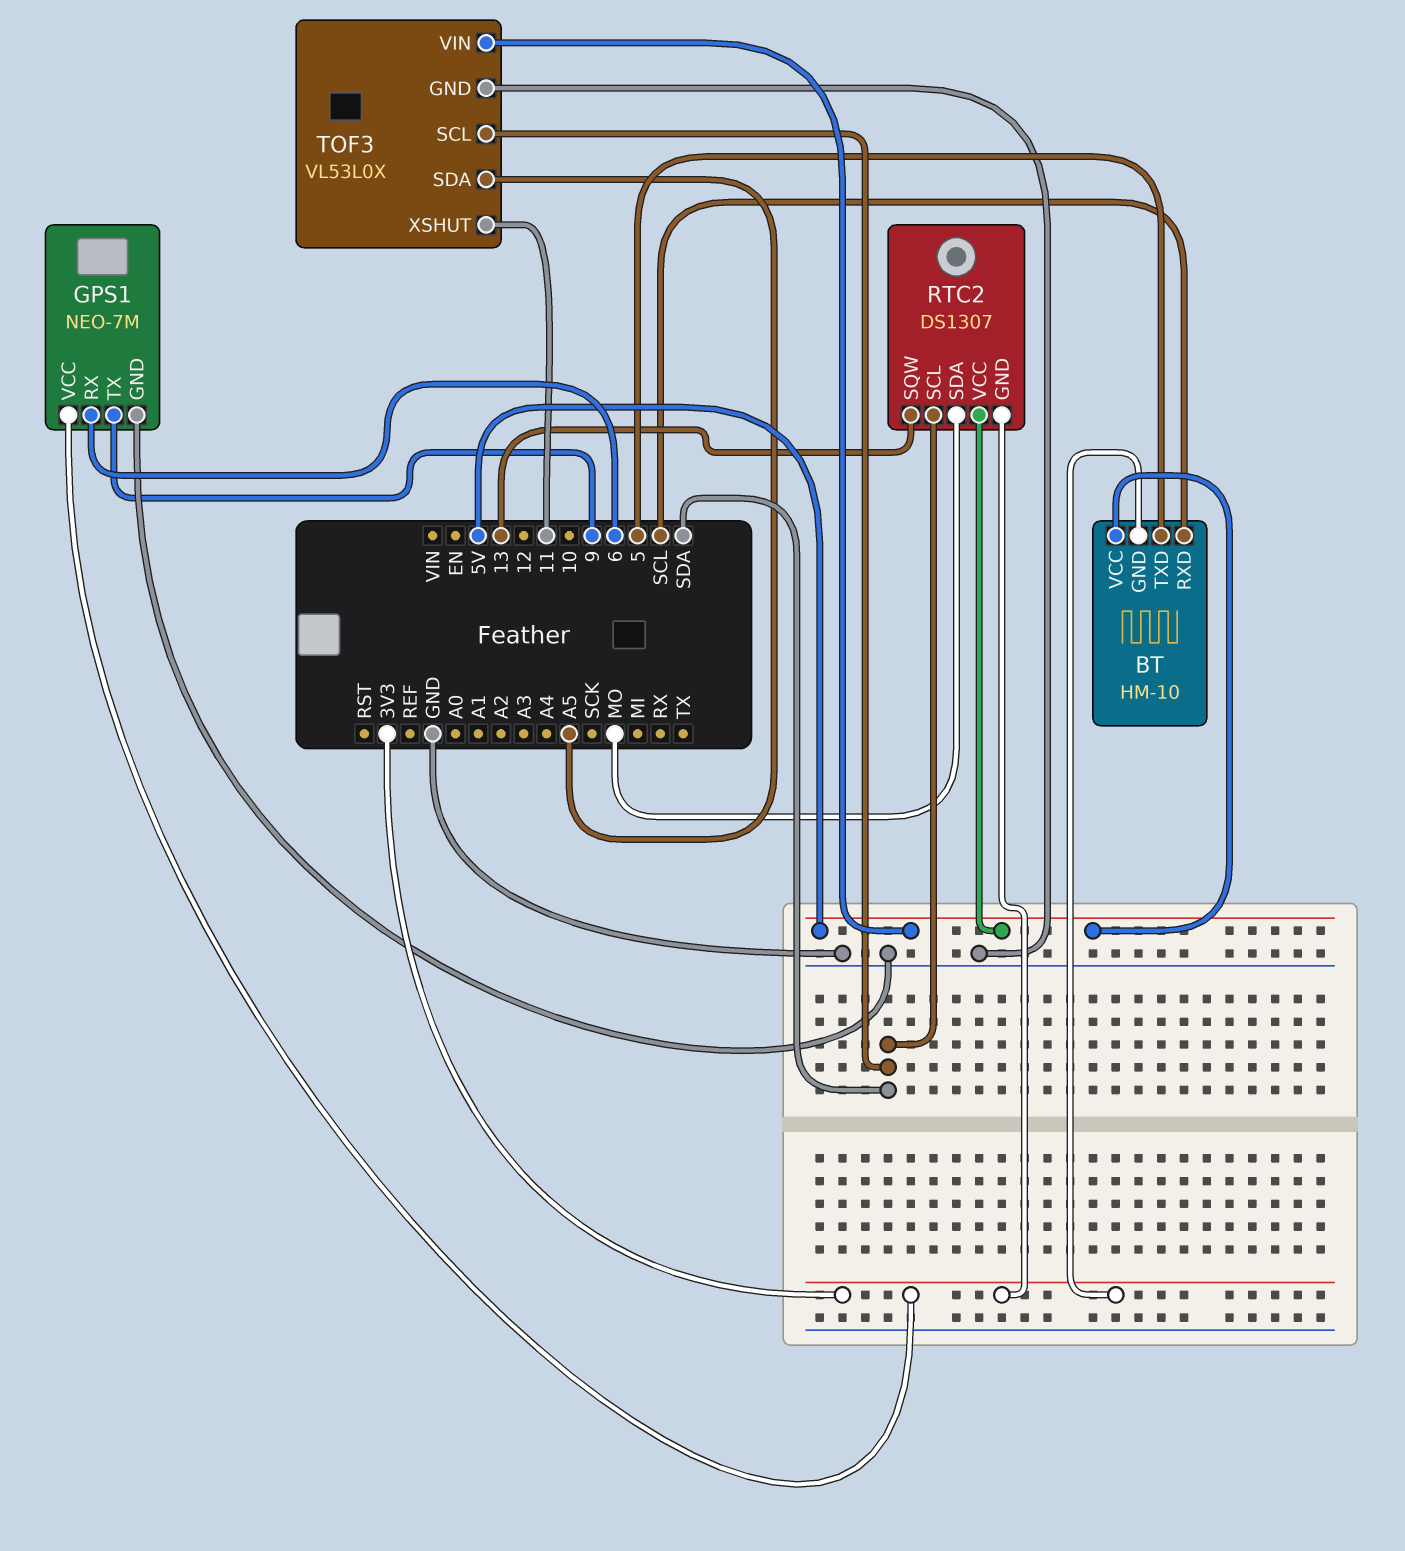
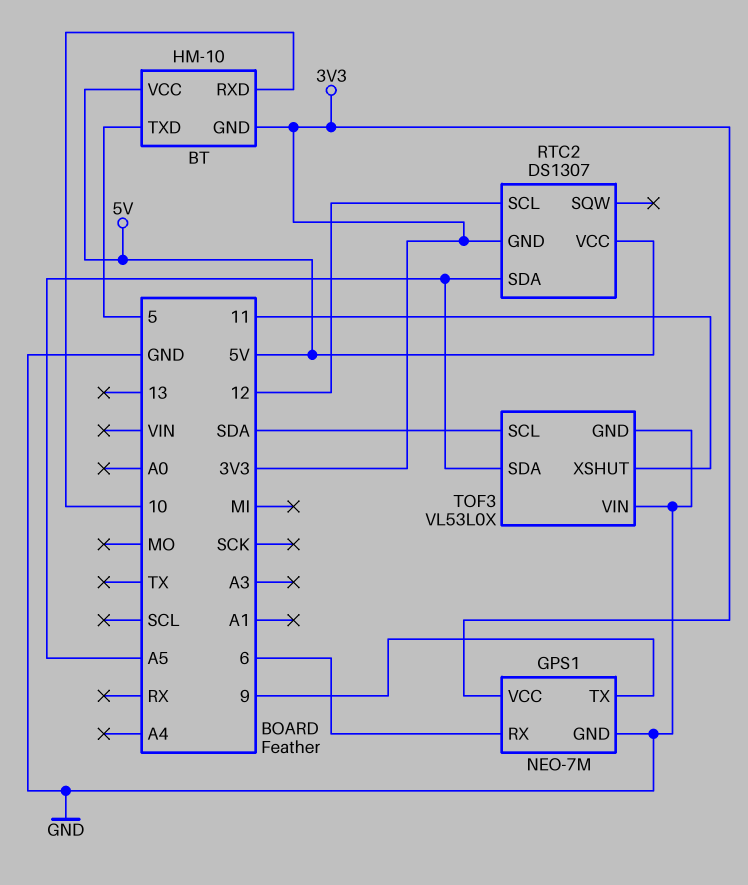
BT pin RXD: SCL -> 10
RTC2 pin SCL: SDA -> 12
RTC2 pin SDA: MO -> A5
RTC2 pin SQW: 13 -> none
TOF3 pin VIN: 5V -> GND

